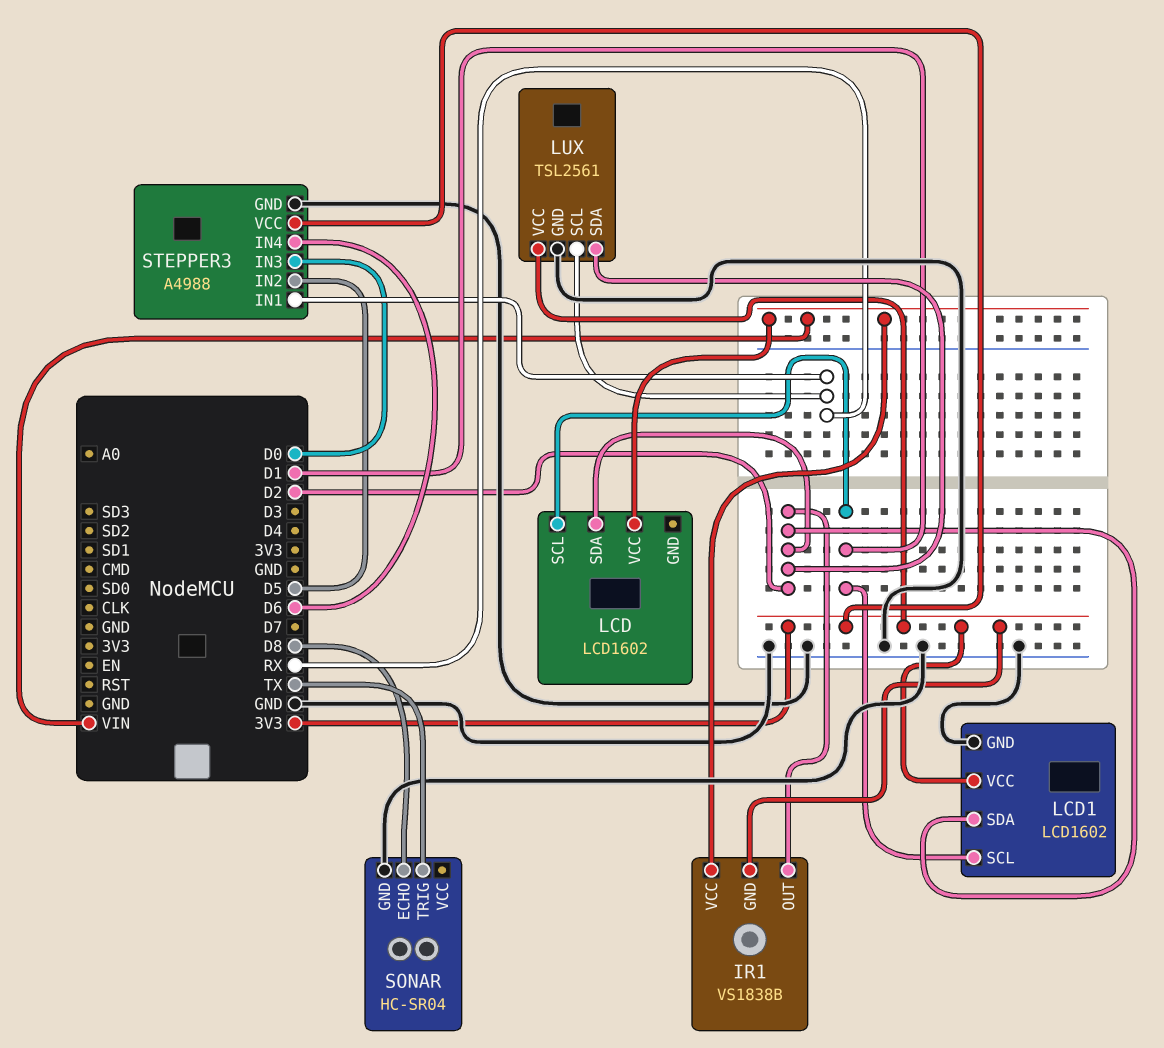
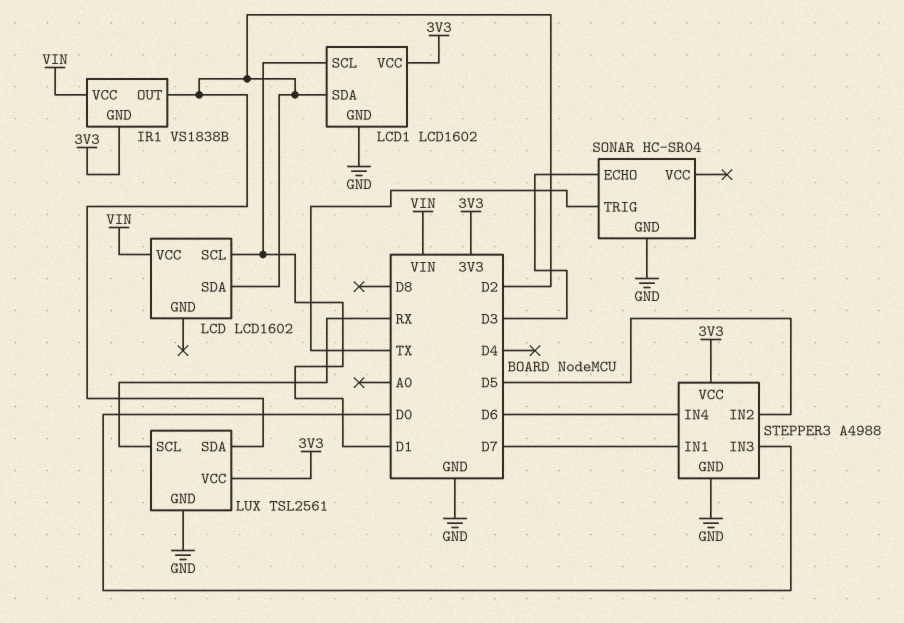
SONAR pin ECHO: D8 -> D3
STEPPER3 pin IN1: RX -> D7

